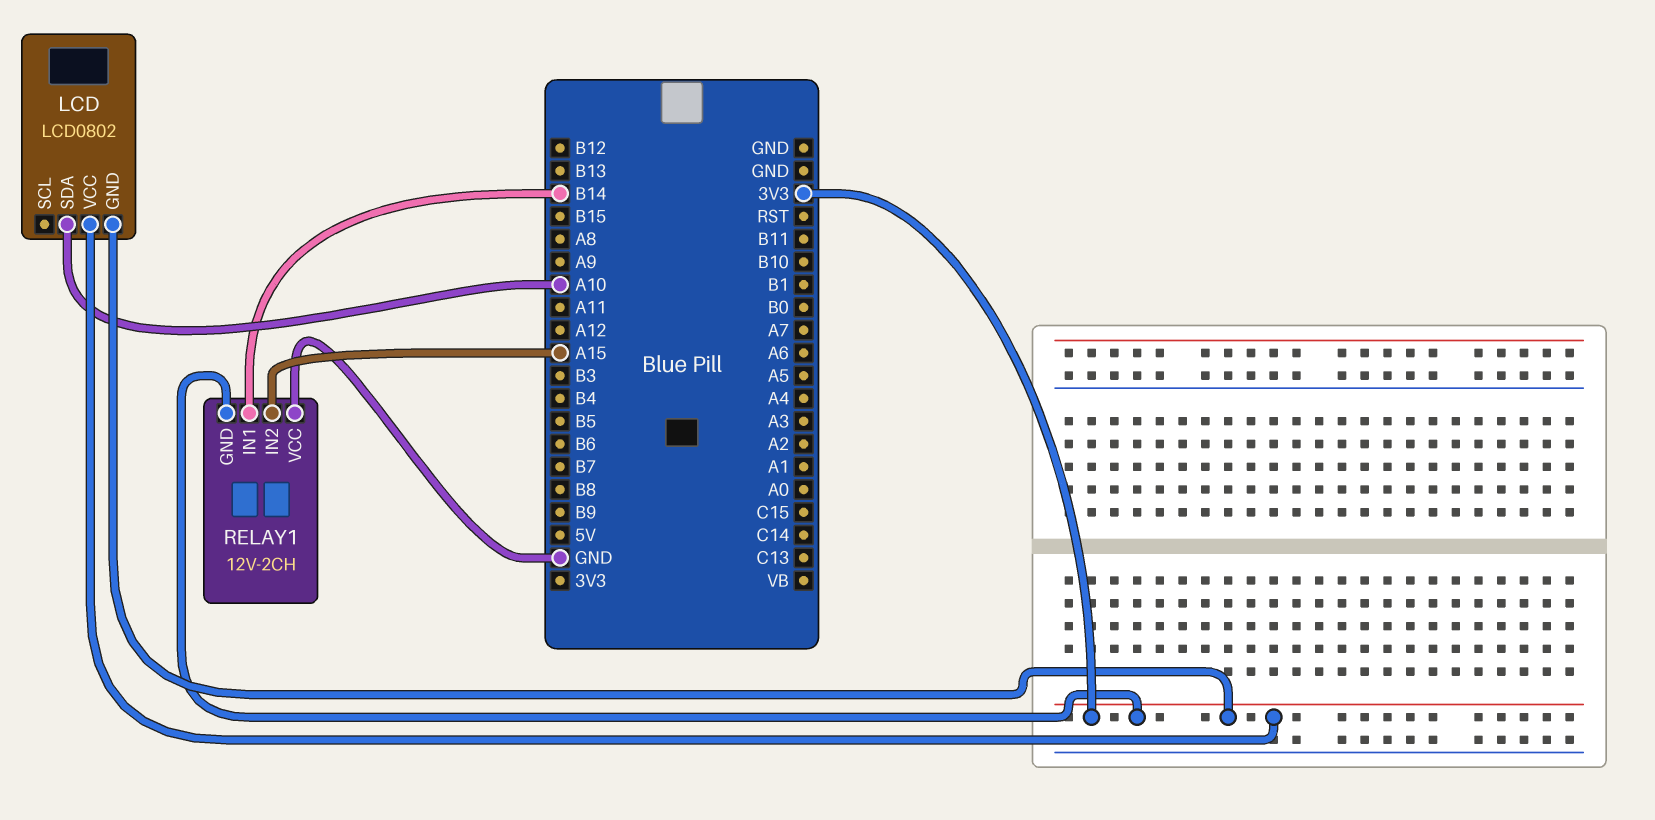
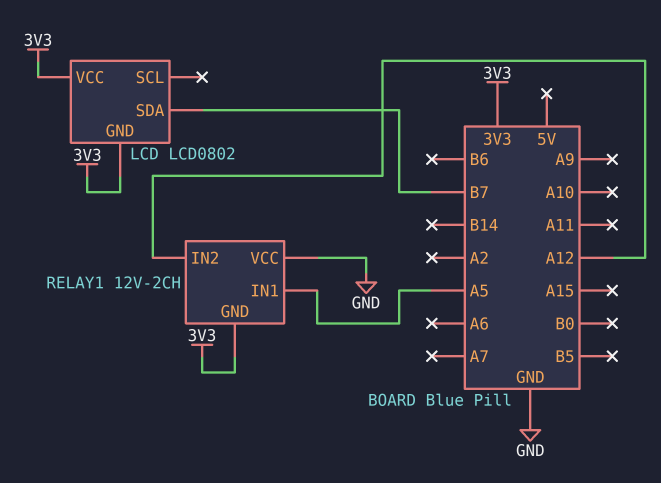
LCD pin SDA: A10 -> B7
RELAY1 pin IN1: B14 -> A5
RELAY1 pin IN2: A15 -> A12

